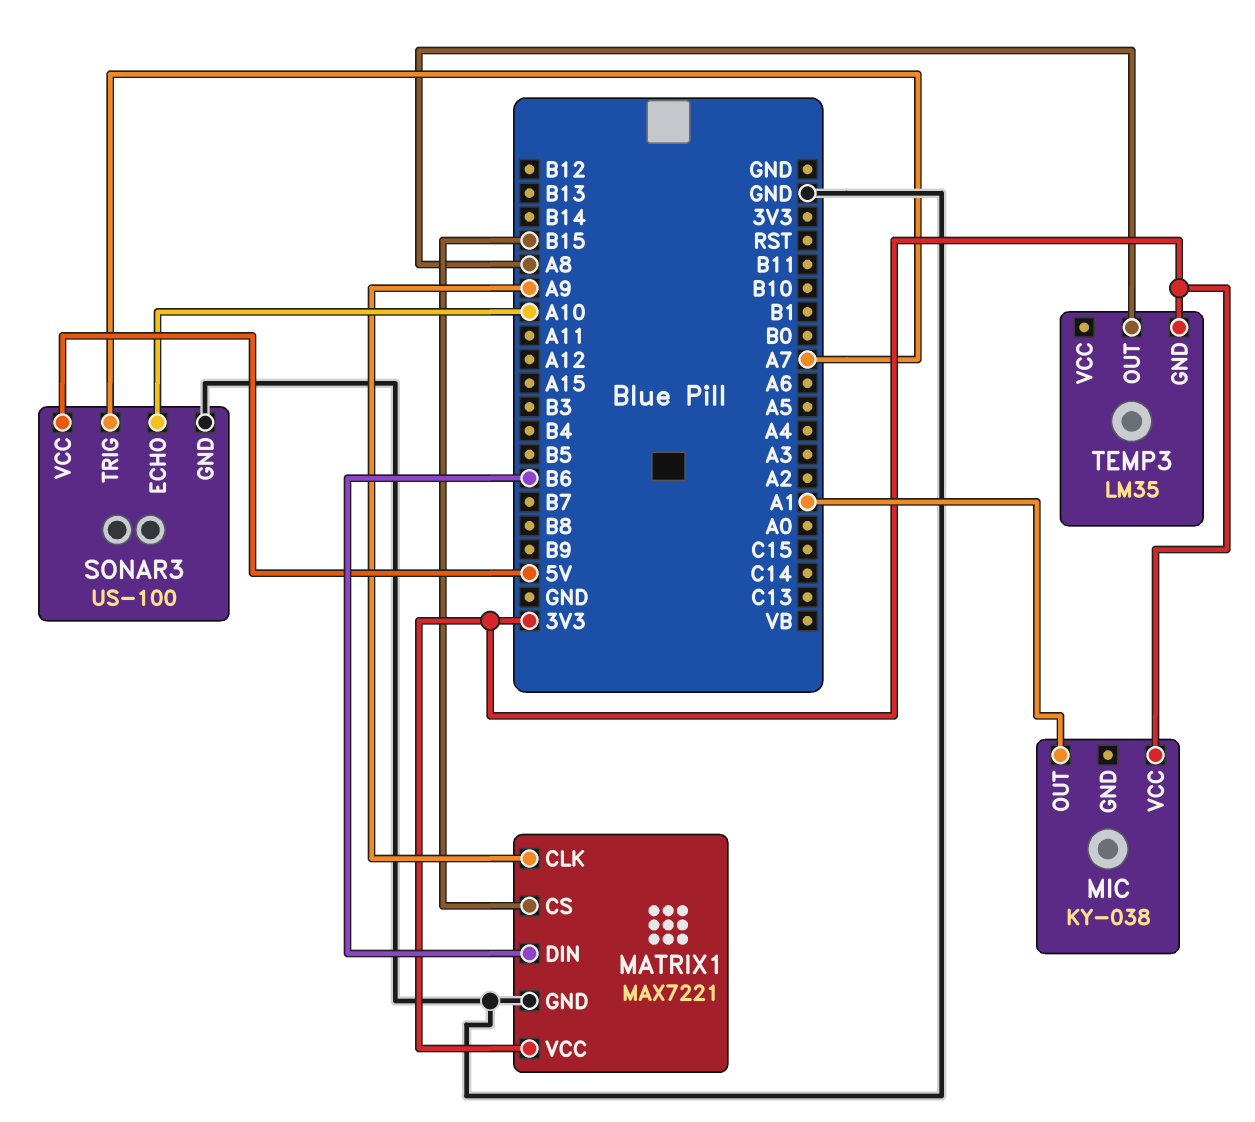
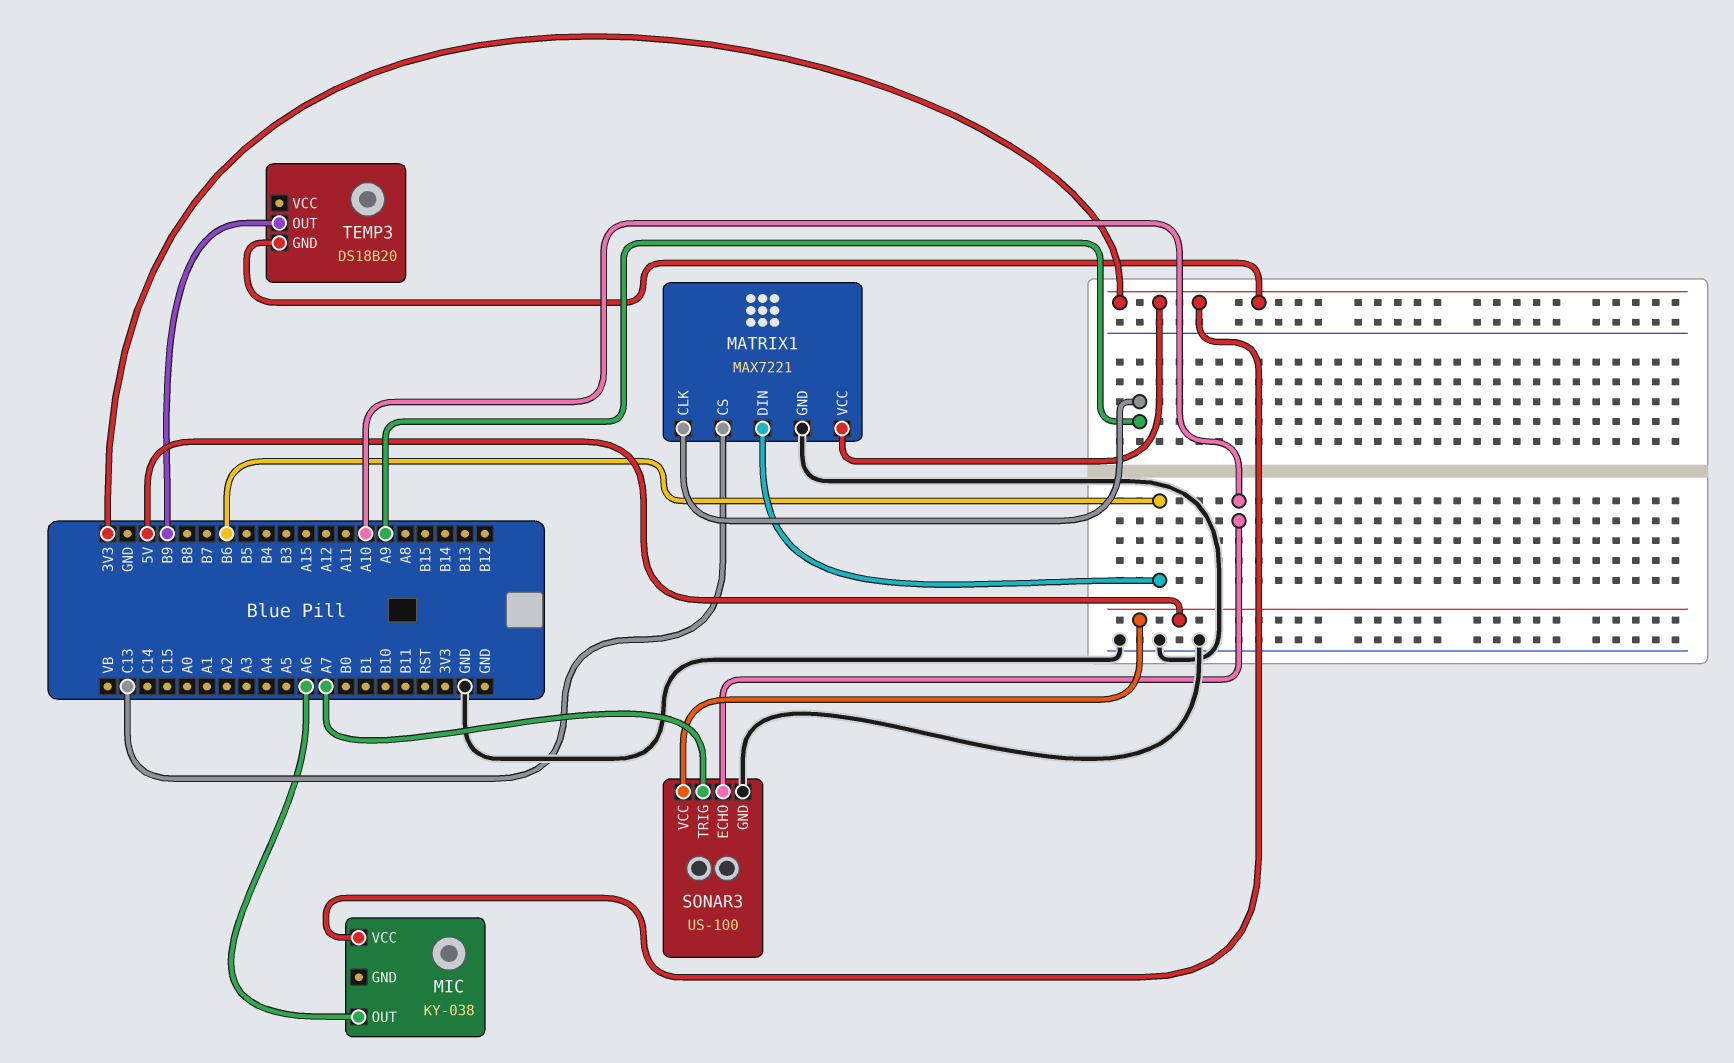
MATRIX1 pin CS: B15 -> C13
MIC pin OUT: A1 -> A6
TEMP3: LM35 -> DS18B20
TEMP3 pin OUT: A8 -> B9

